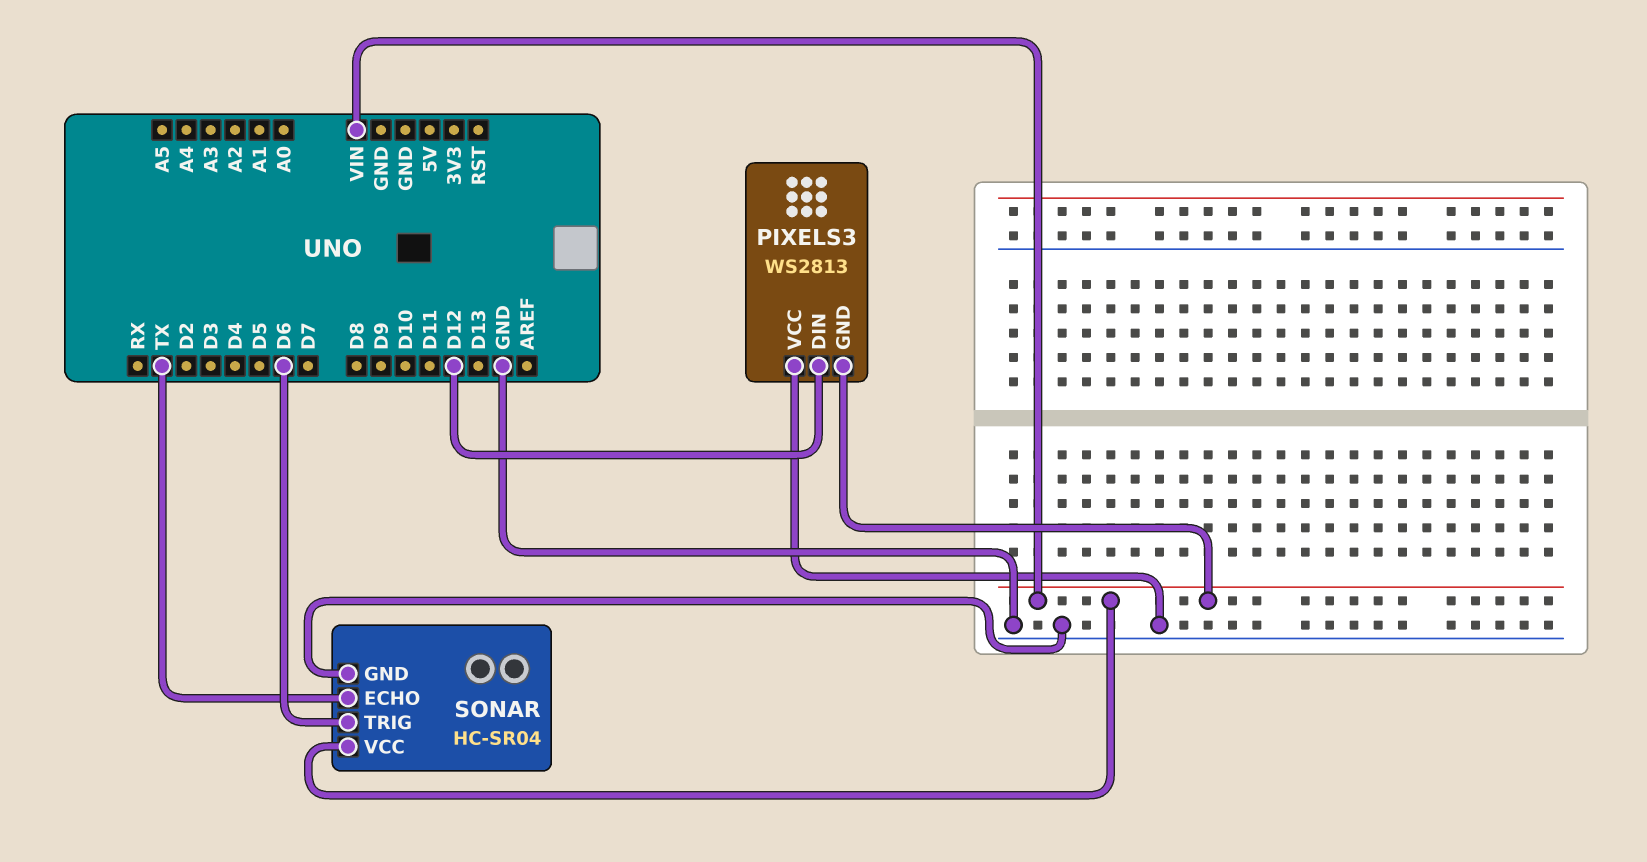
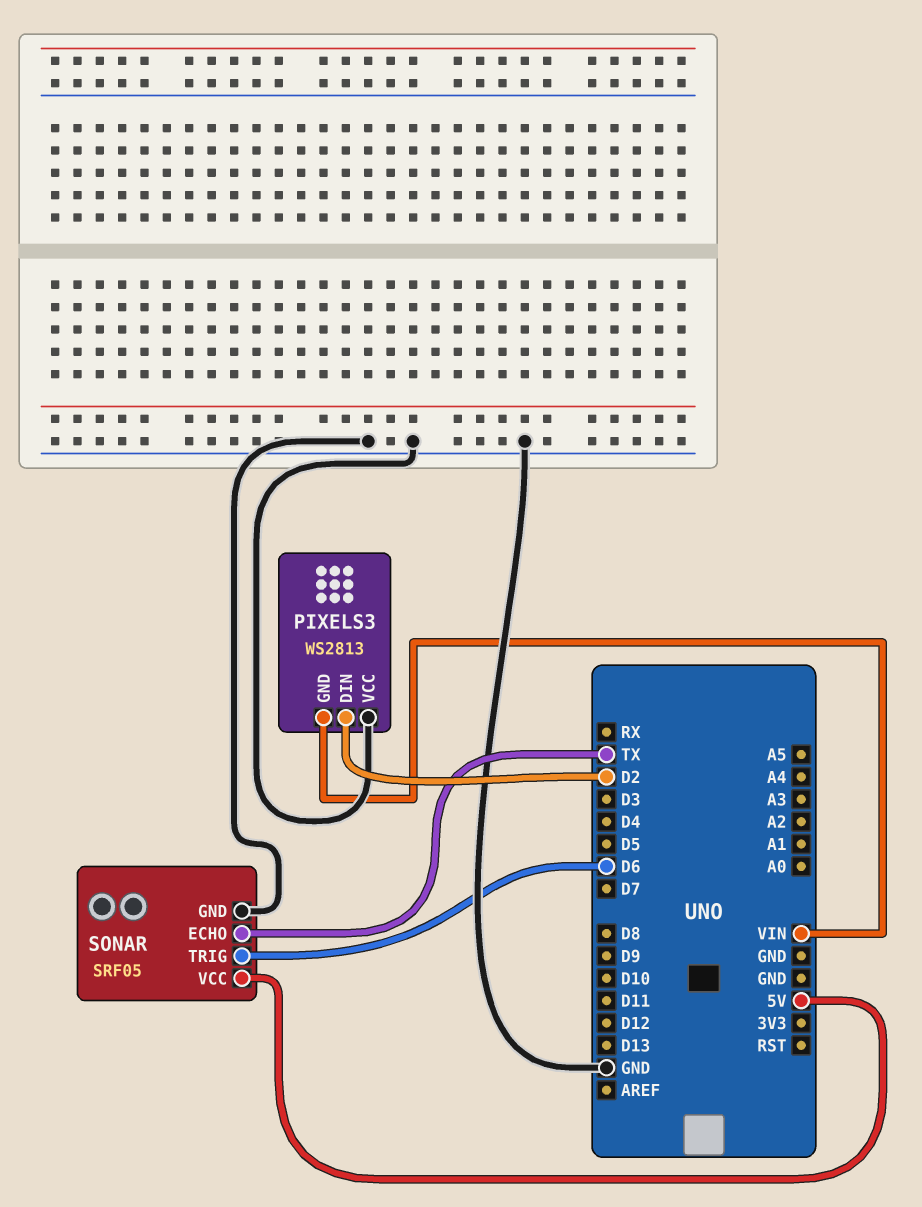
PIXELS3 pin DIN: D12 -> D2
SONAR: HC-SR04 -> SRF05
SONAR pin VCC: VIN -> 5V

